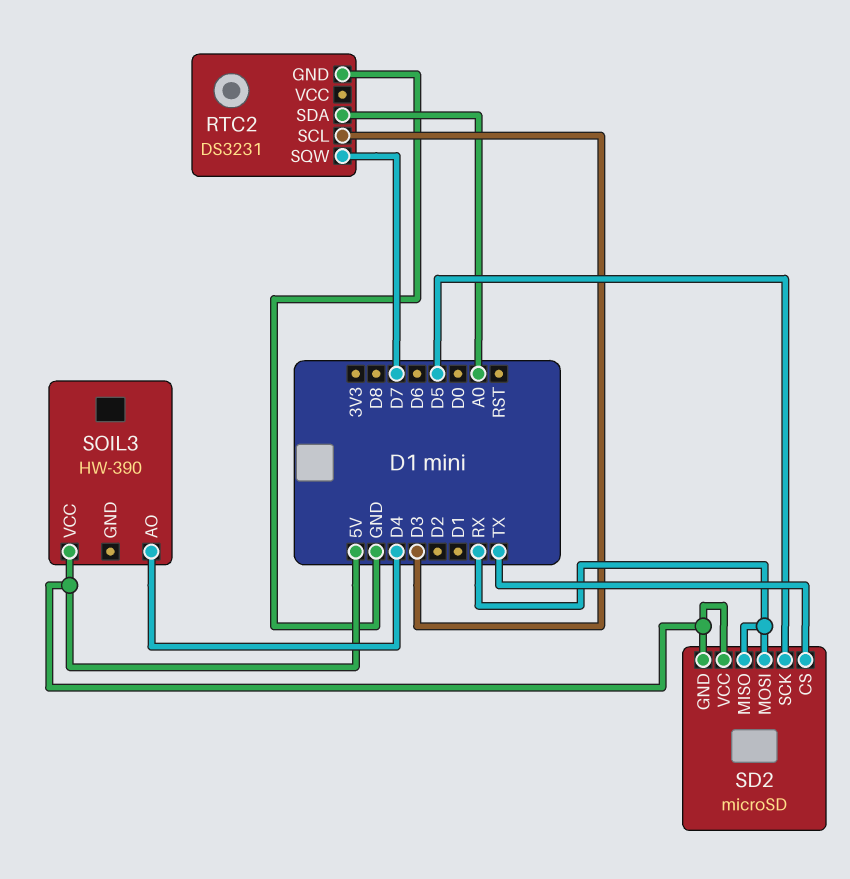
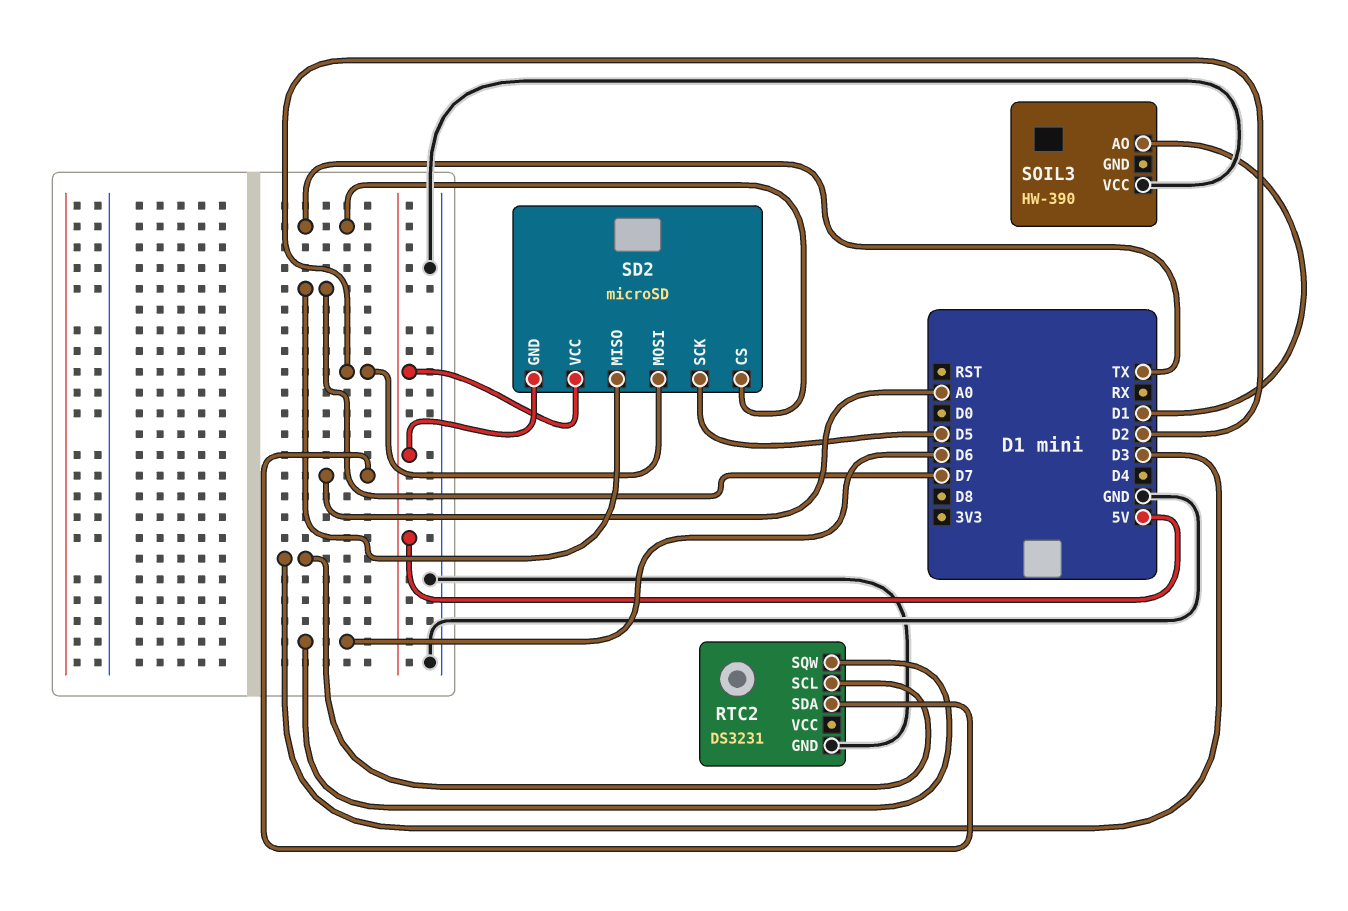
RTC2 pin SQW: D7 -> D6
SD2 pin MISO: RX -> D7
SD2 pin MOSI: RX -> D2
SOIL3 pin AO: D4 -> D1
SOIL3 pin VCC: 5V -> GND

